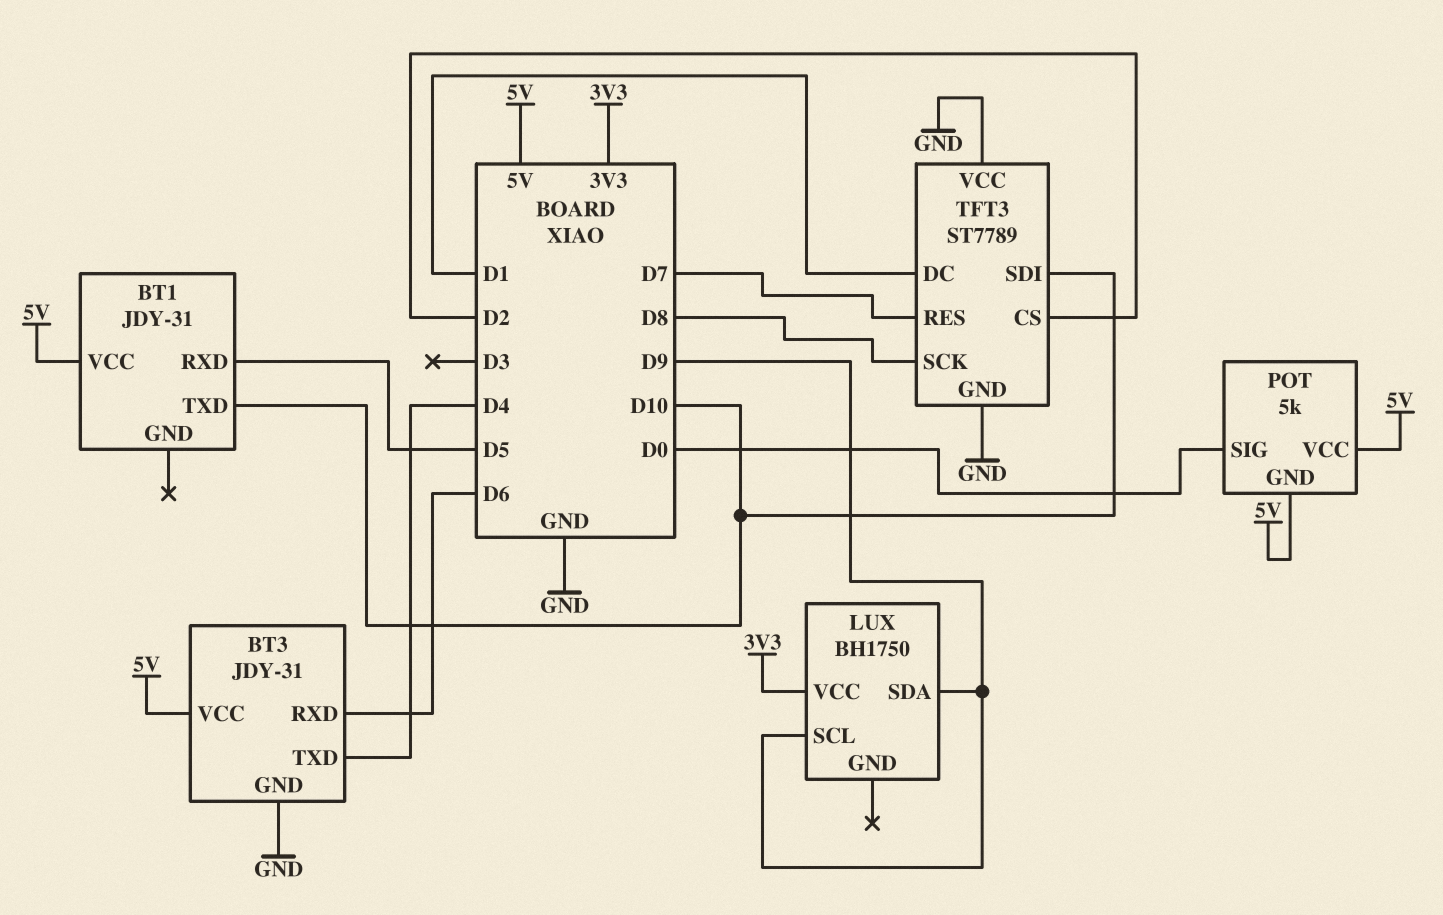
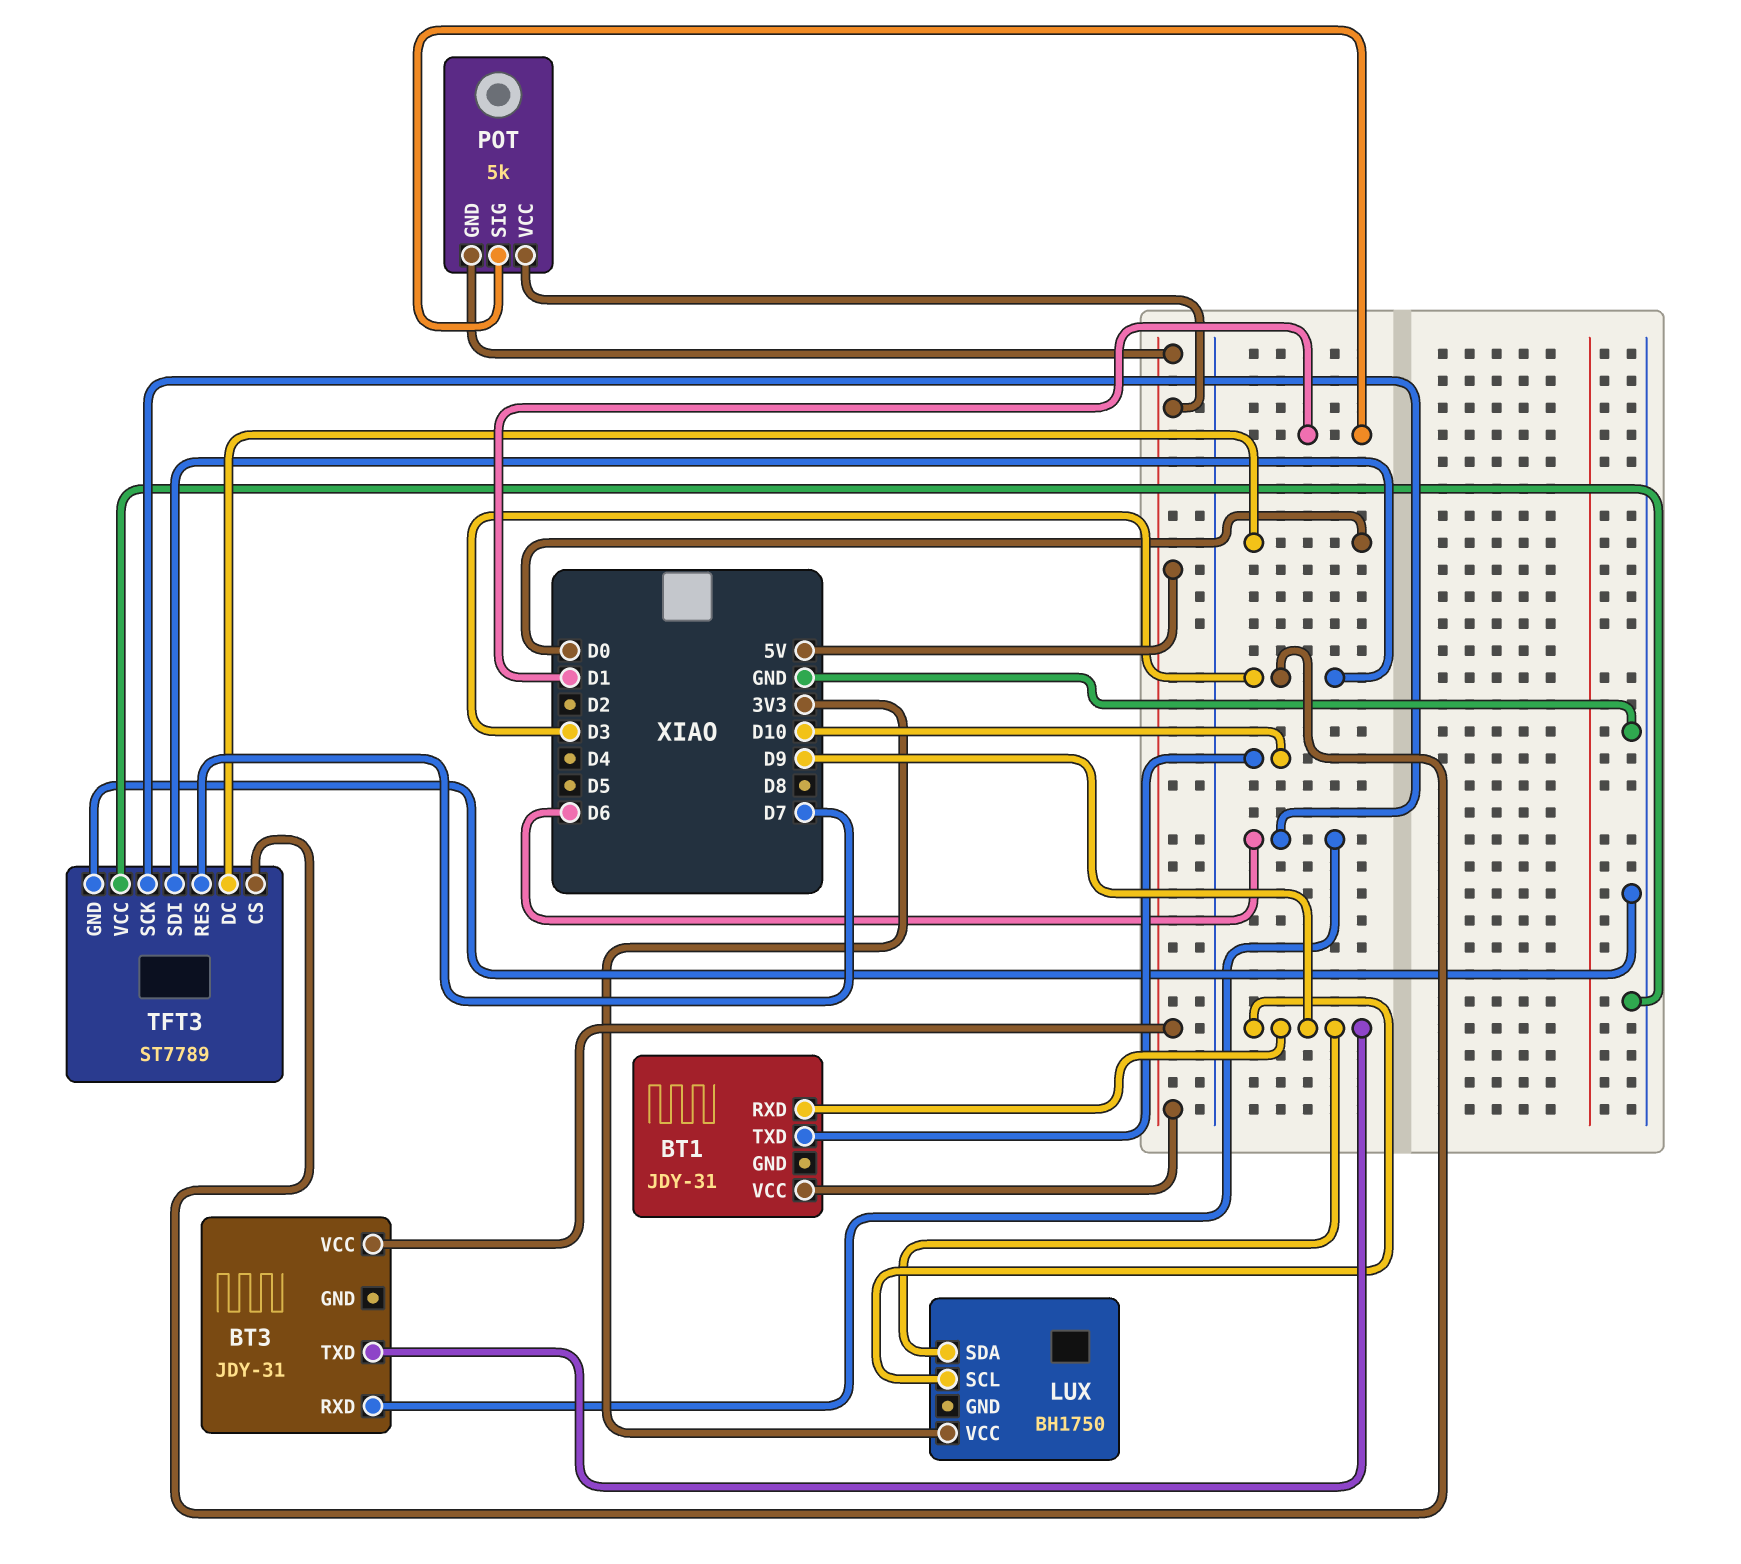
BT1 pin RXD: D5 -> D9
BT3 pin GND: GND -> none
BT3 pin TXD: D4 -> D9
POT pin SIG: D0 -> D1
TFT3 pin CS: D2 -> D3
TFT3 pin DC: D1 -> D0
TFT3 pin SCK: D8 -> D6
TFT3 pin SDI: D10 -> D3

